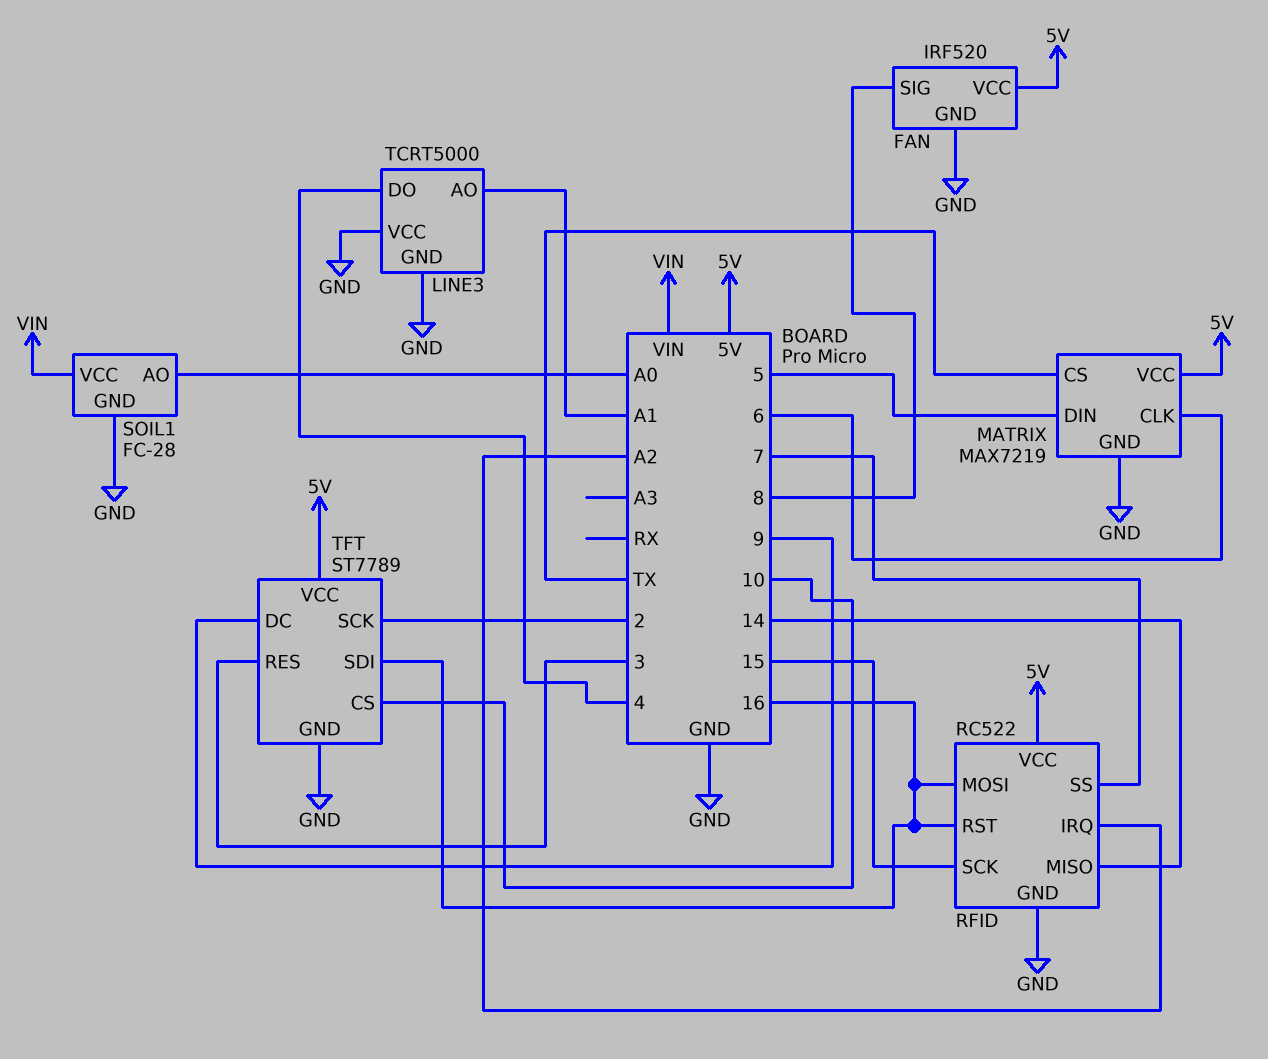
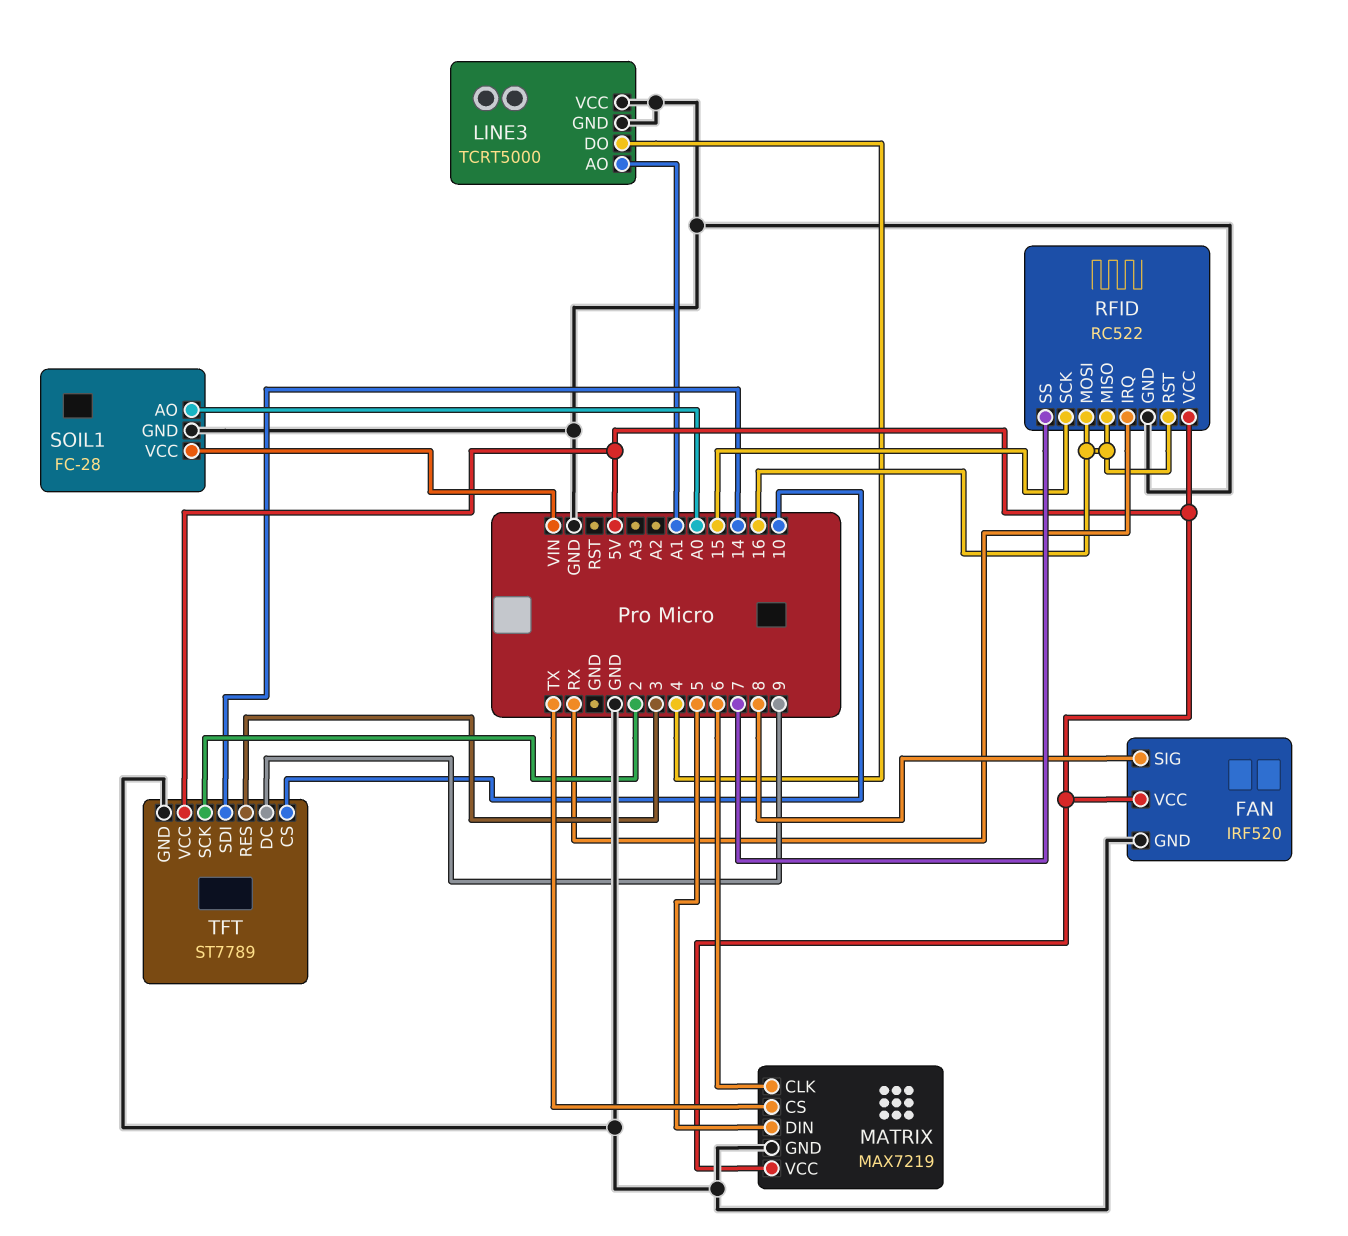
RFID pin IRQ: A2 -> RX
RFID pin MISO: 14 -> 16
TFT pin SDI: 16 -> 14

